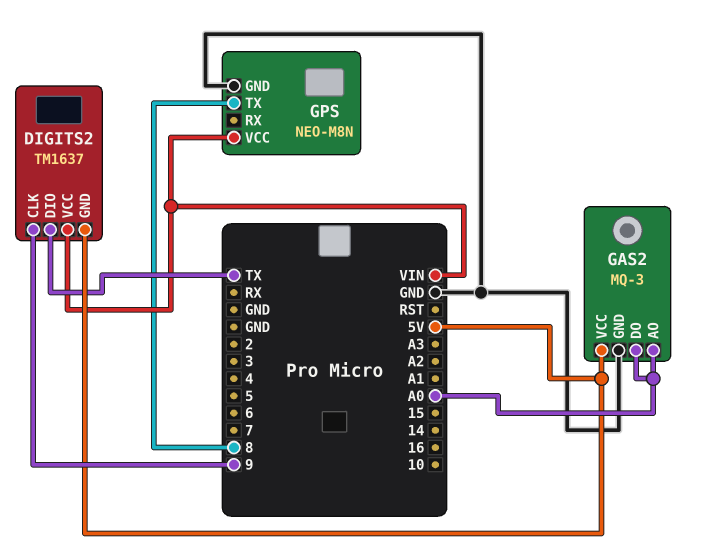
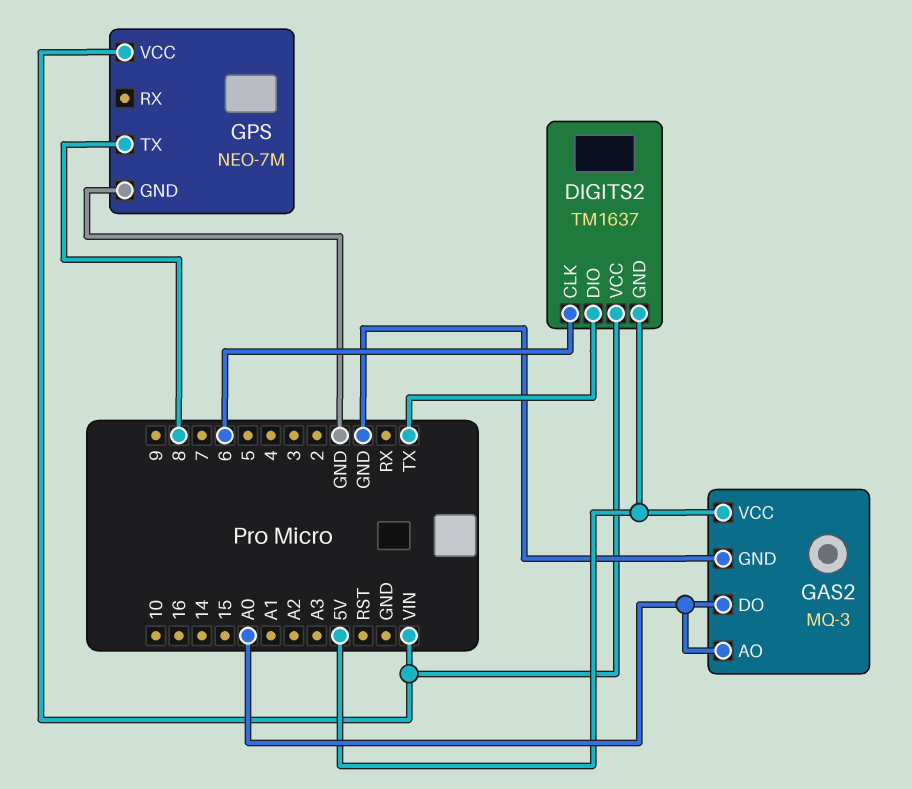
DIGITS2 pin CLK: 9 -> 6
GPS: NEO-M8N -> NEO-7M

